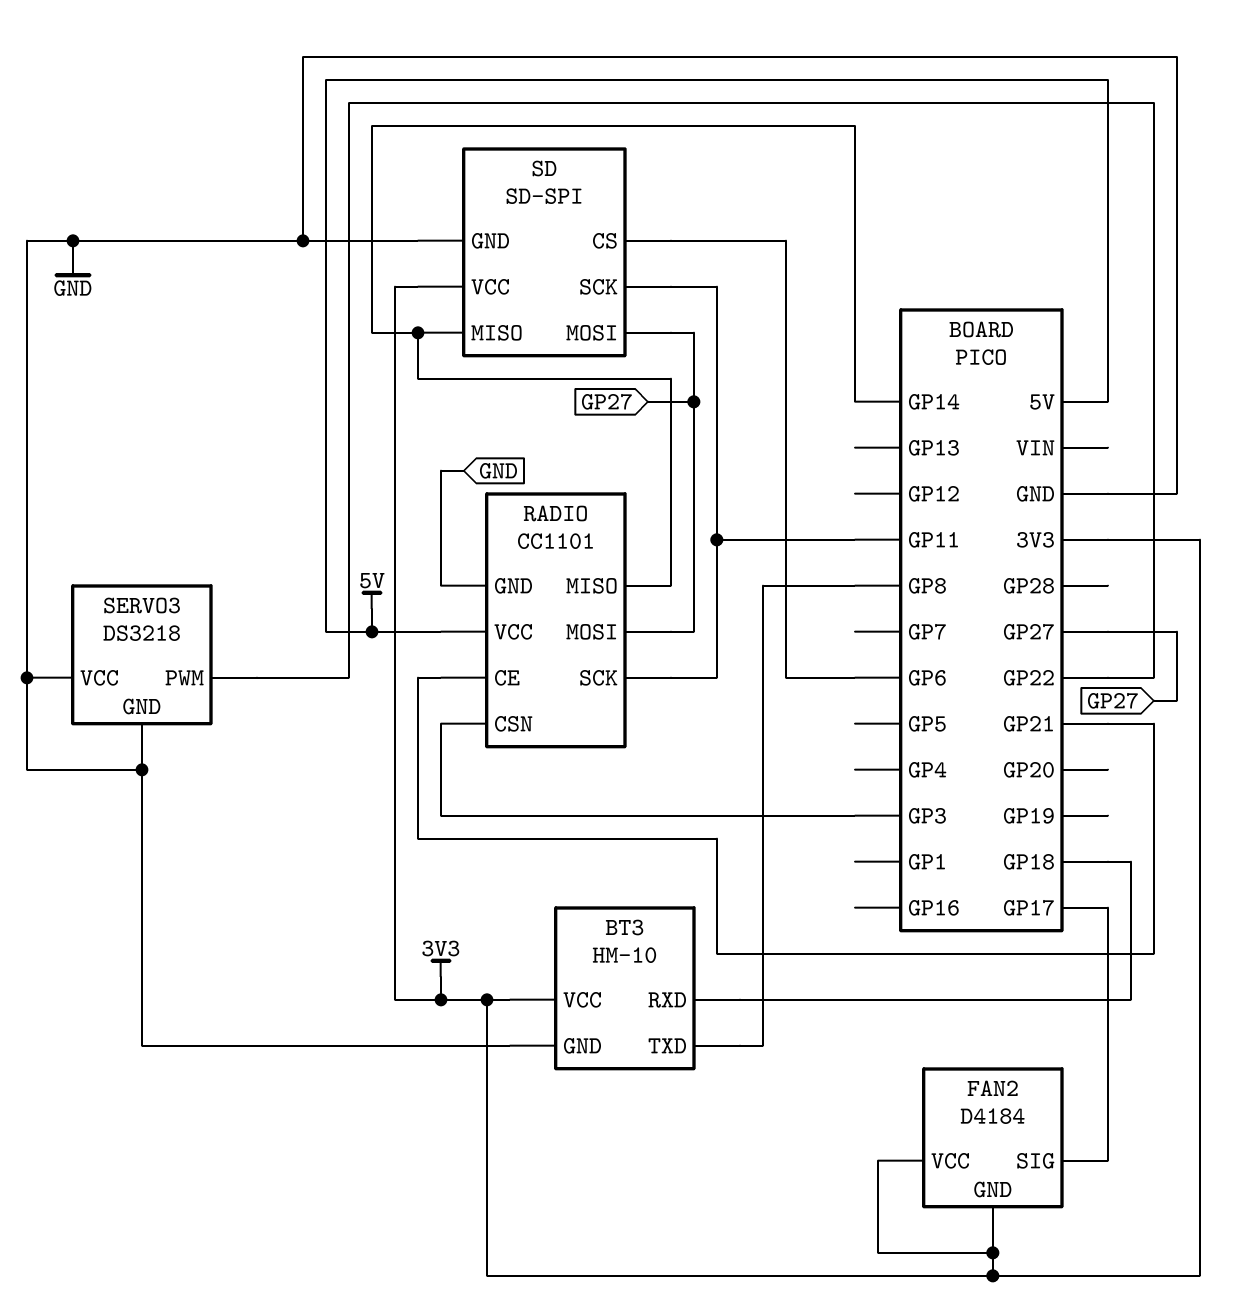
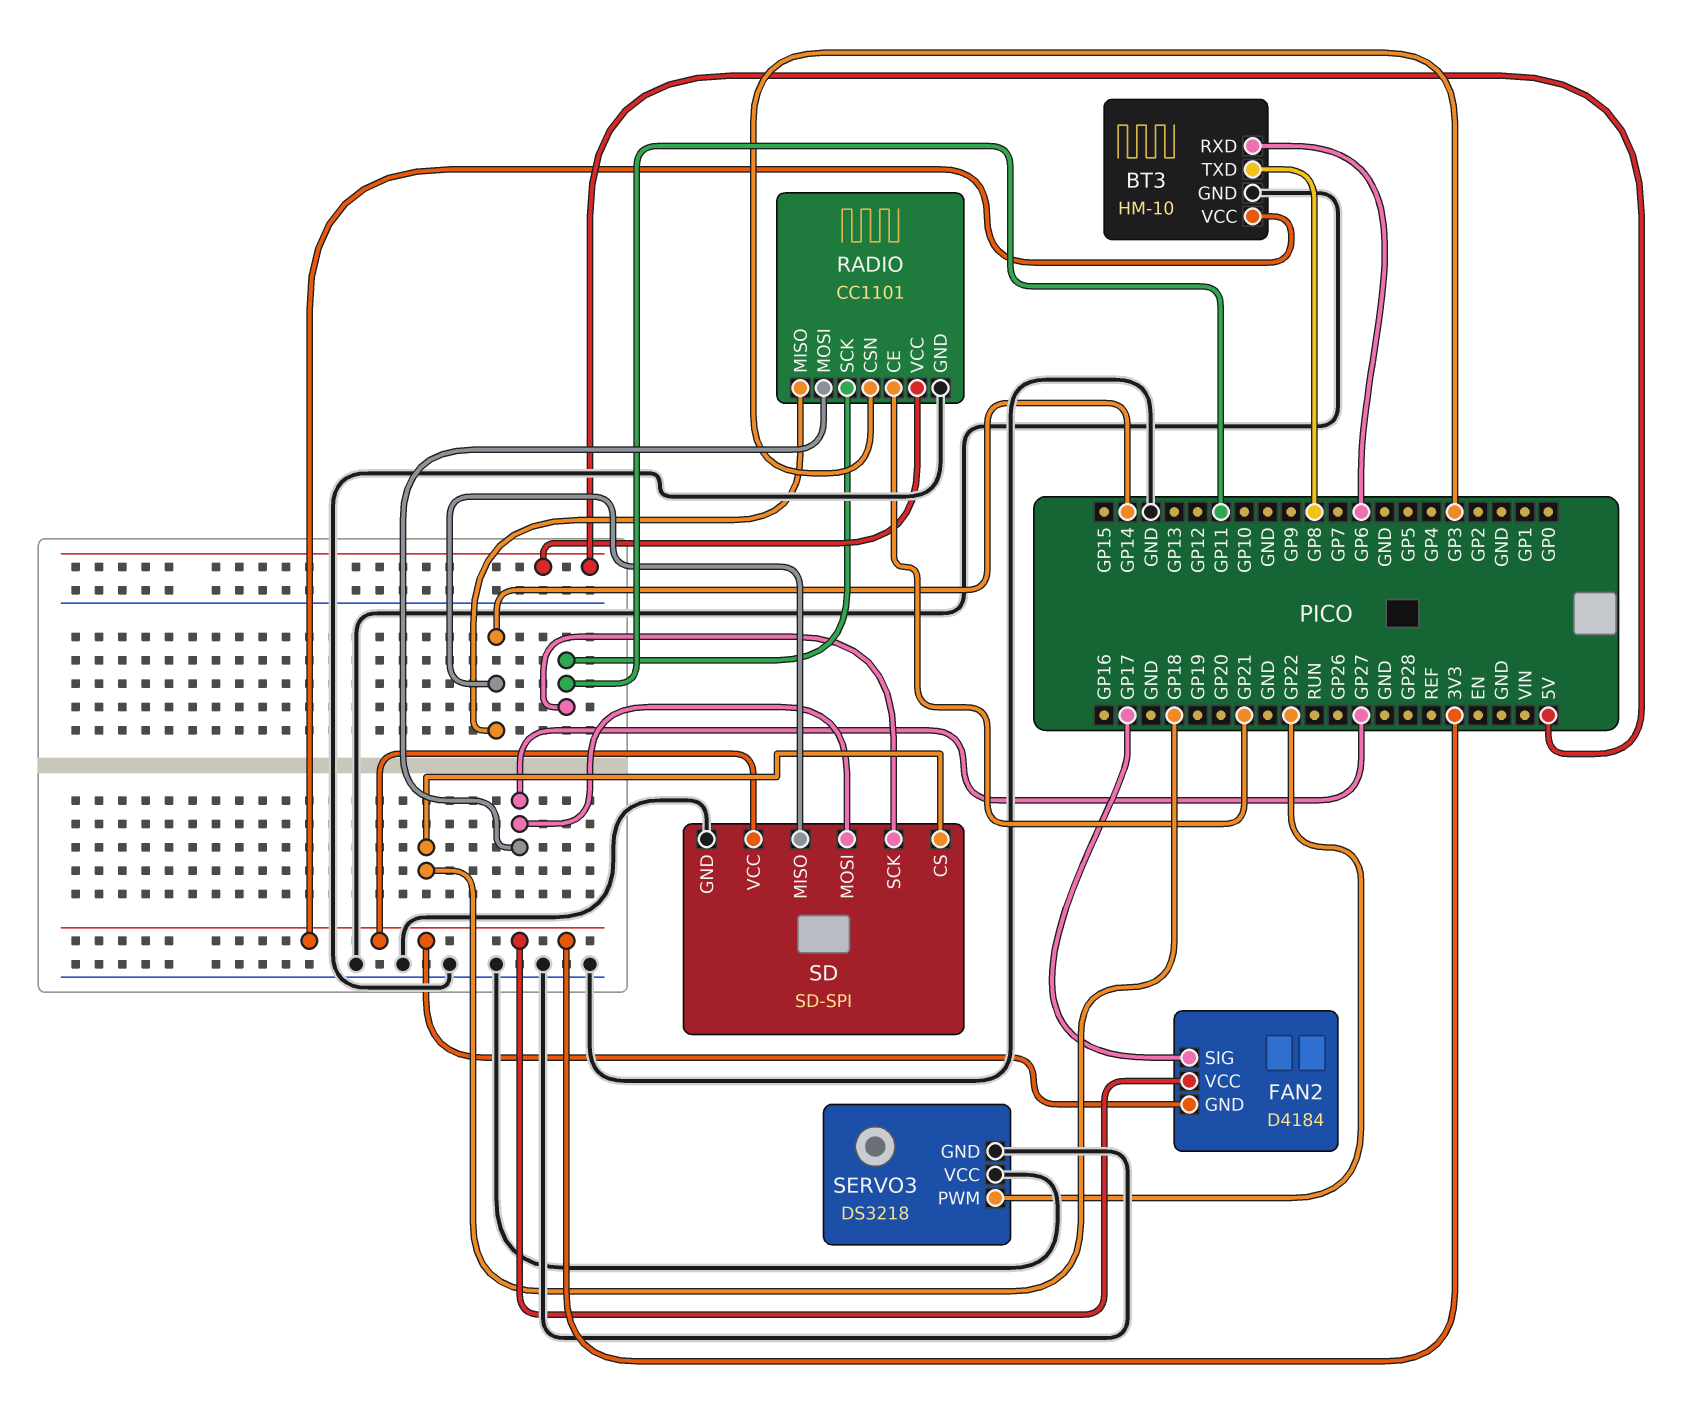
BT3 pin RXD: GP18 -> GP6
SD pin CS: GP6 -> GP18

